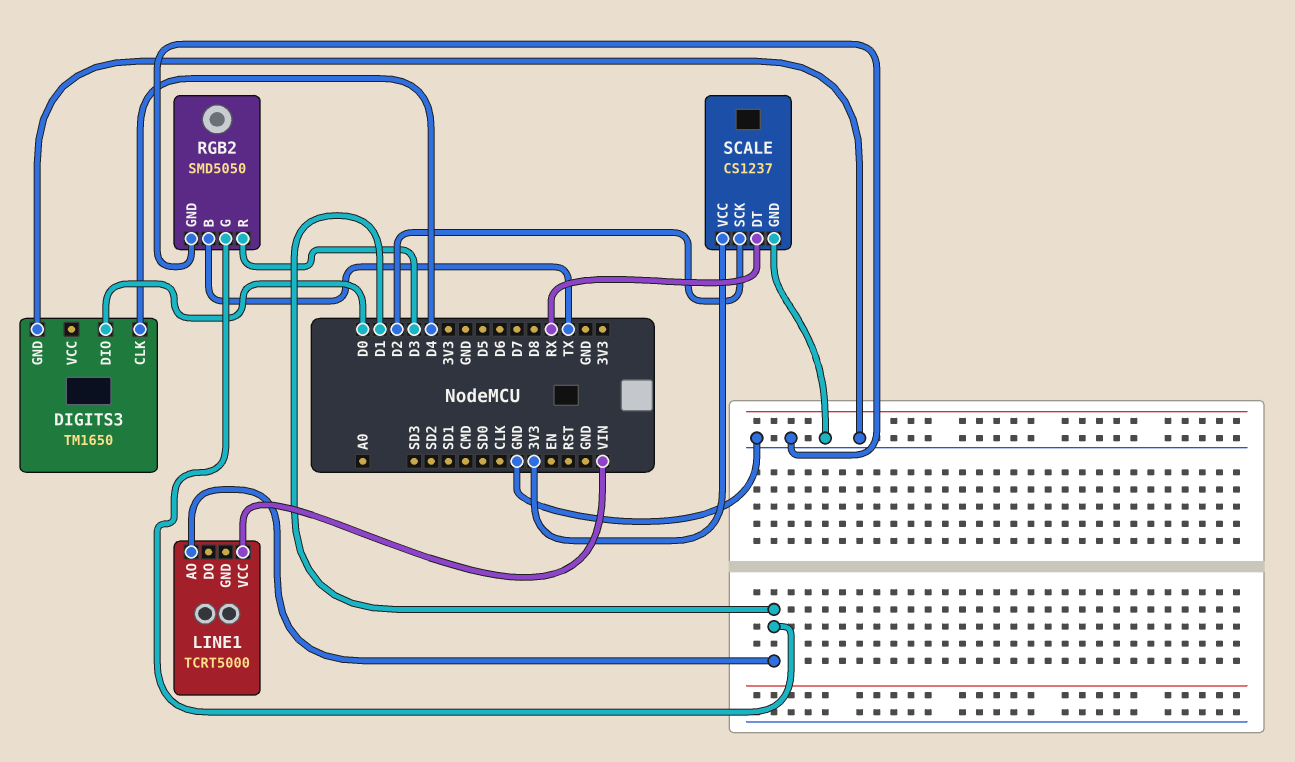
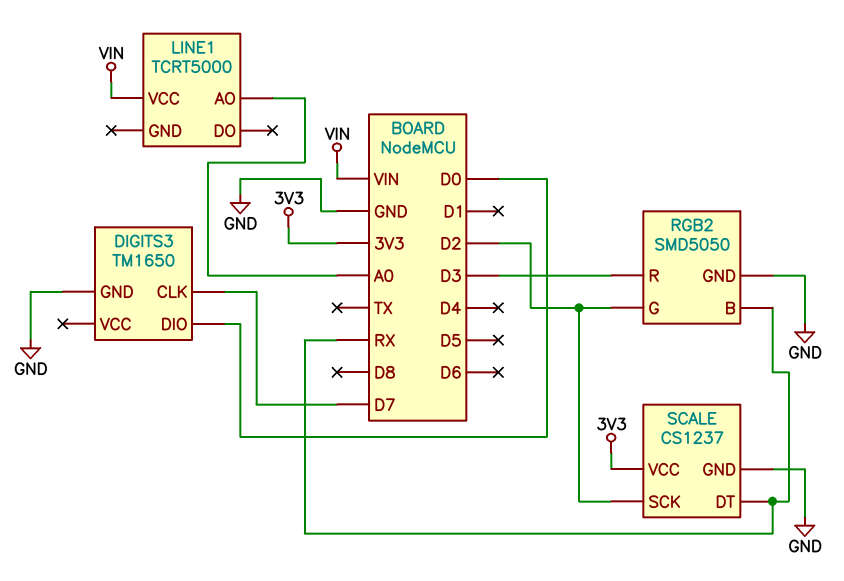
DIGITS3 pin CLK: D4 -> D7
LINE1 pin AO: D1 -> A0
RGB2 pin B: TX -> RX
RGB2 pin G: D1 -> D2

